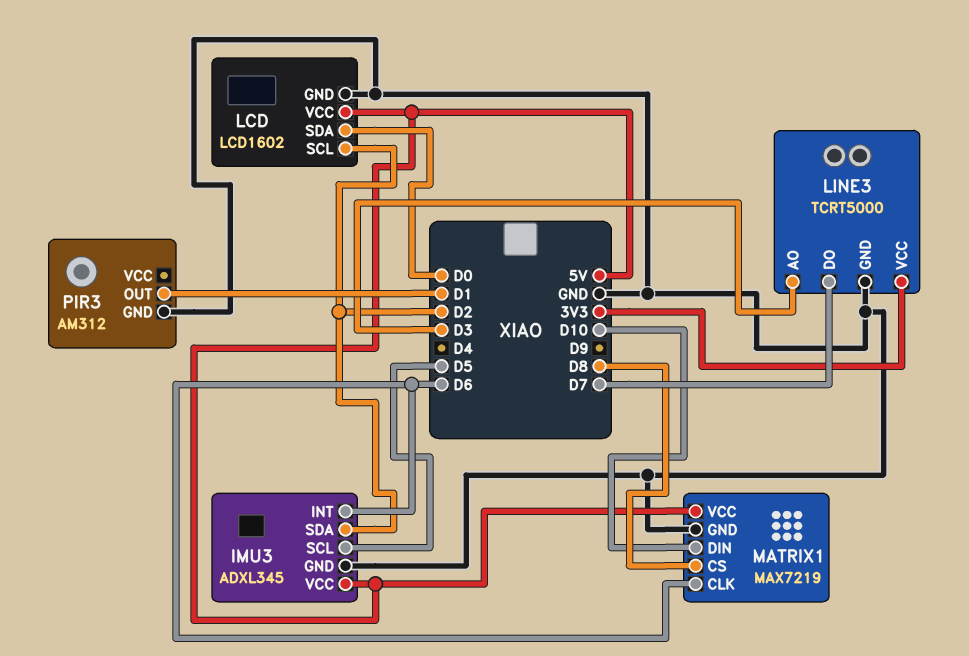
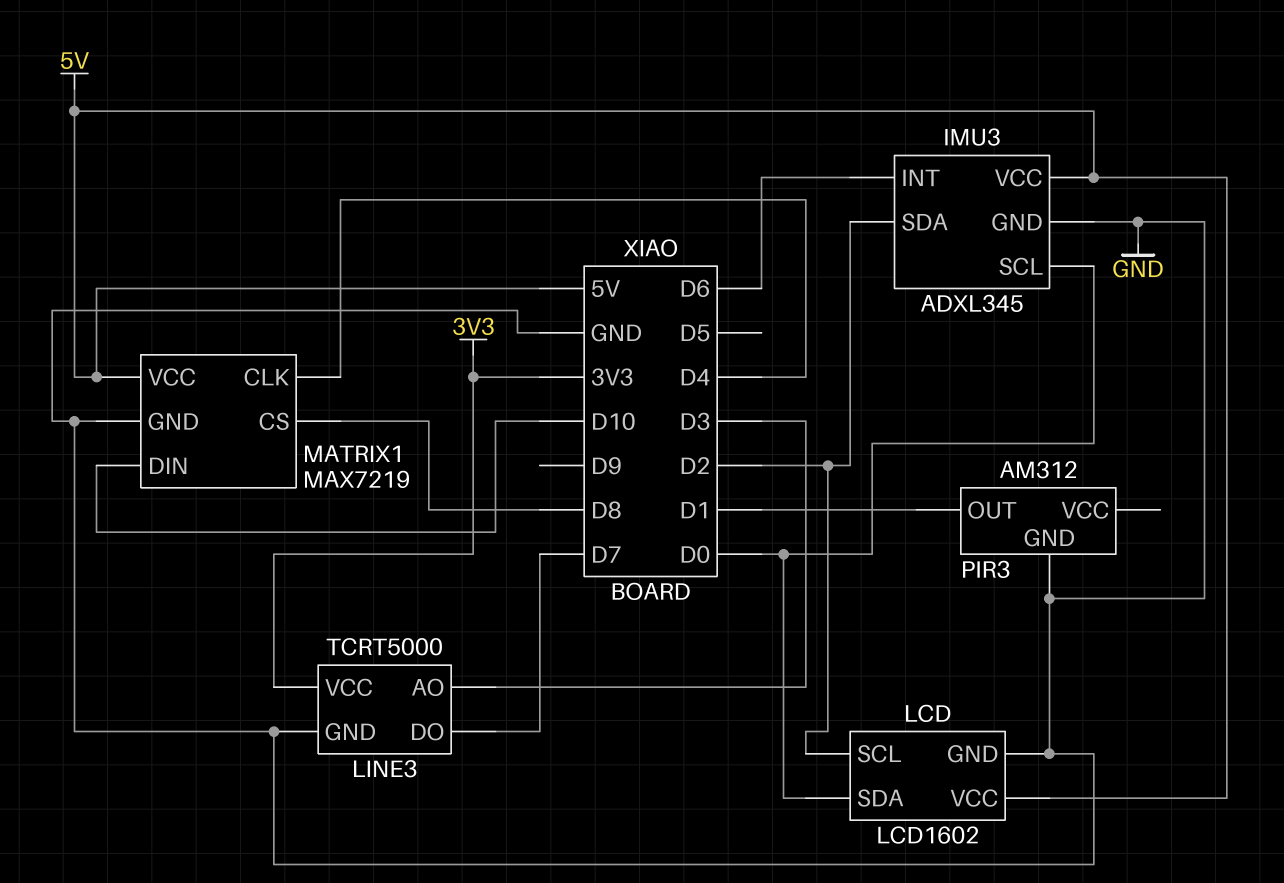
IMU3 pin SCL: D5 -> D0
MATRIX1 pin CLK: D6 -> D4

